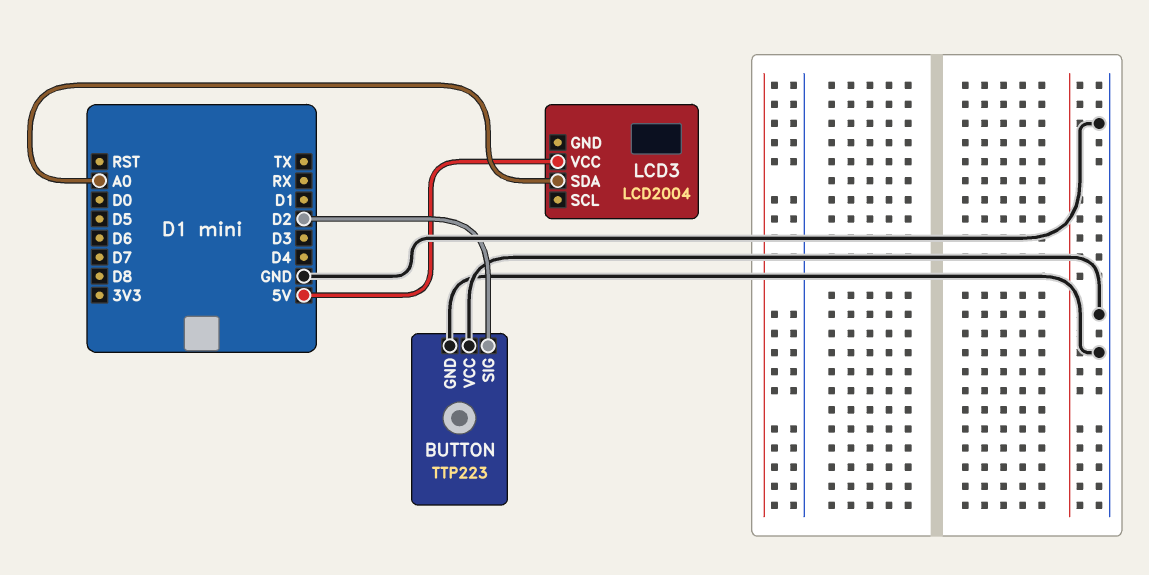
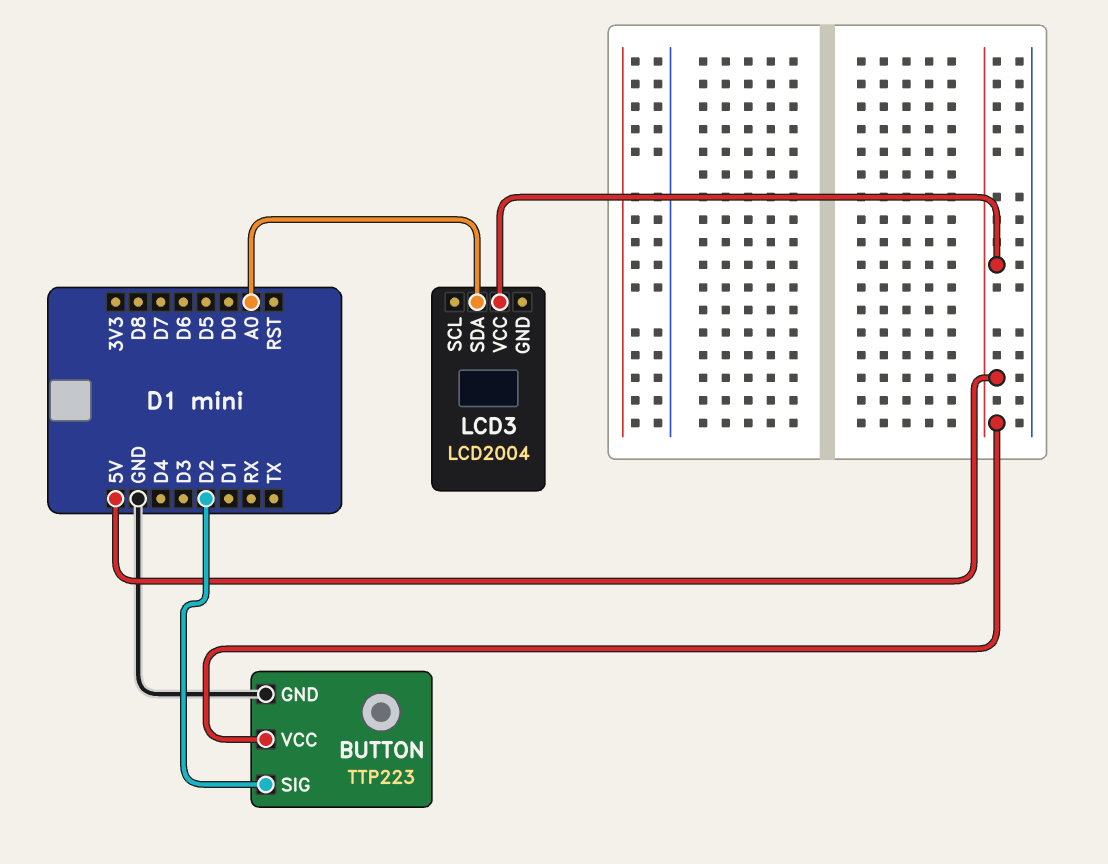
BUTTON pin VCC: GND -> 5V

